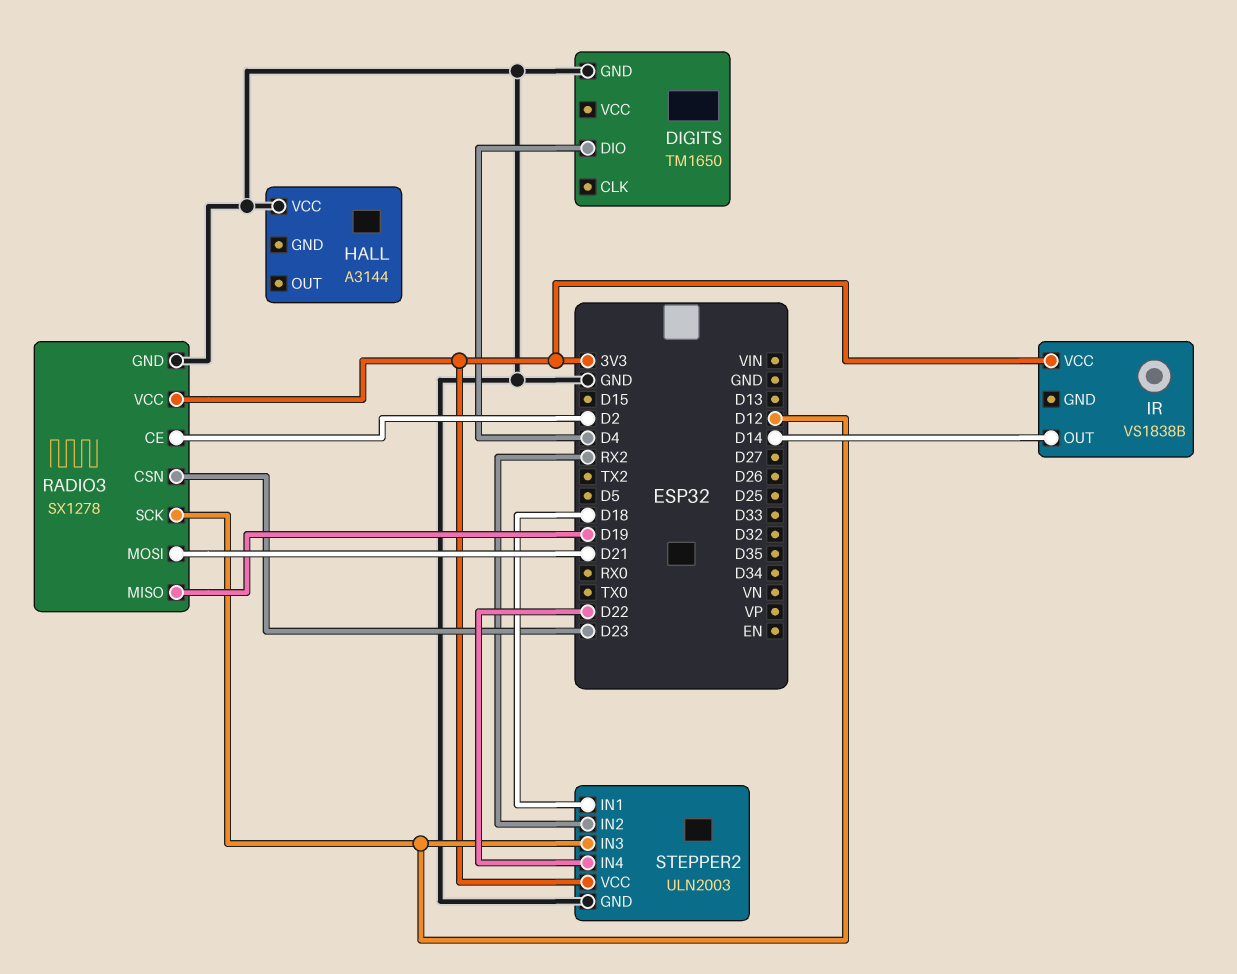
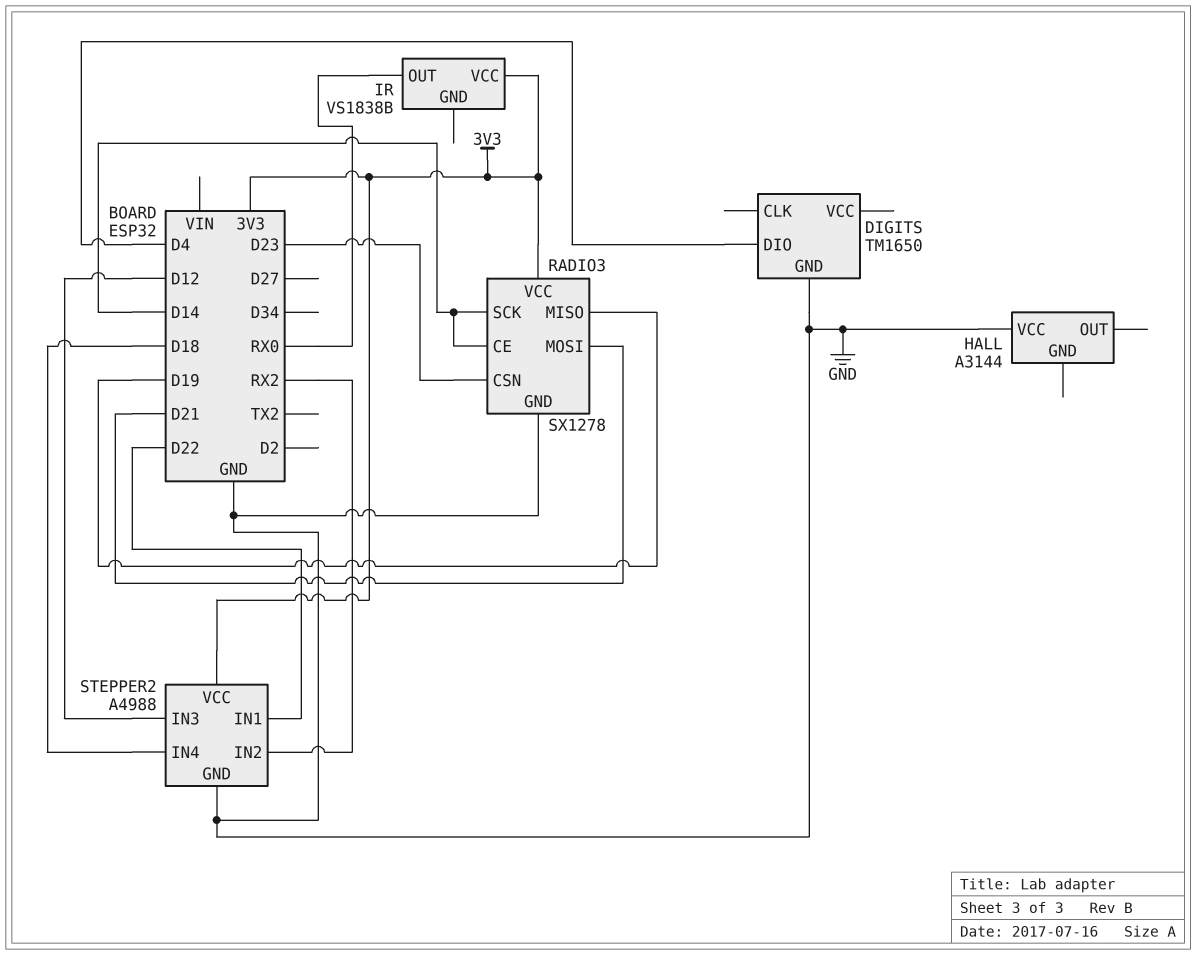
IR pin OUT: D14 -> RX0
RADIO3 pin CE: D2 -> D14
RADIO3 pin SCK: D12 -> D14
STEPPER2: ULN2003 -> A4988
STEPPER2 pin IN1: D18 -> D22
STEPPER2 pin IN4: D22 -> D18

